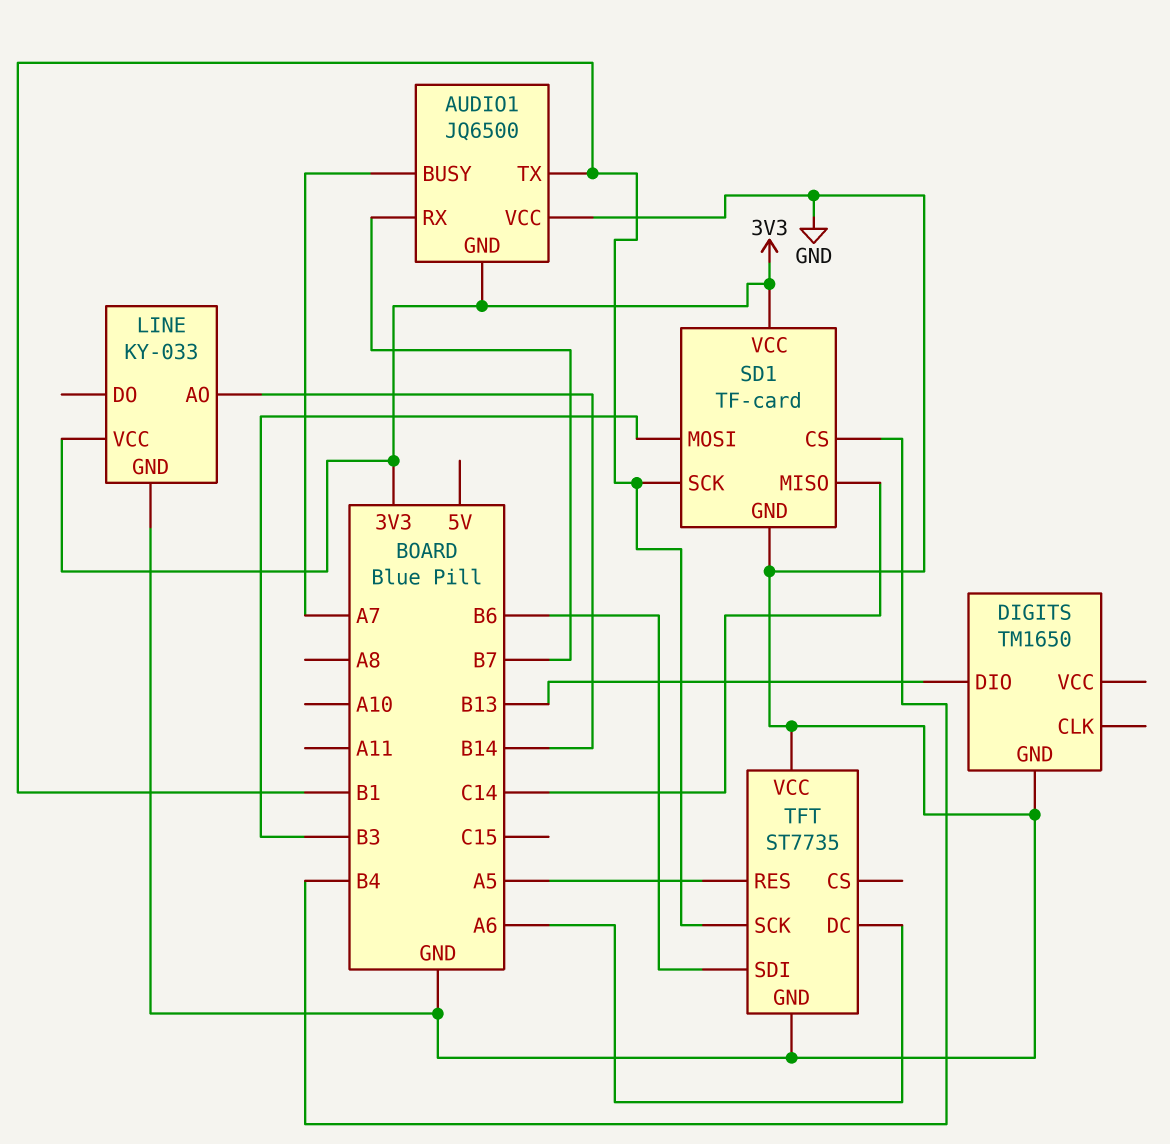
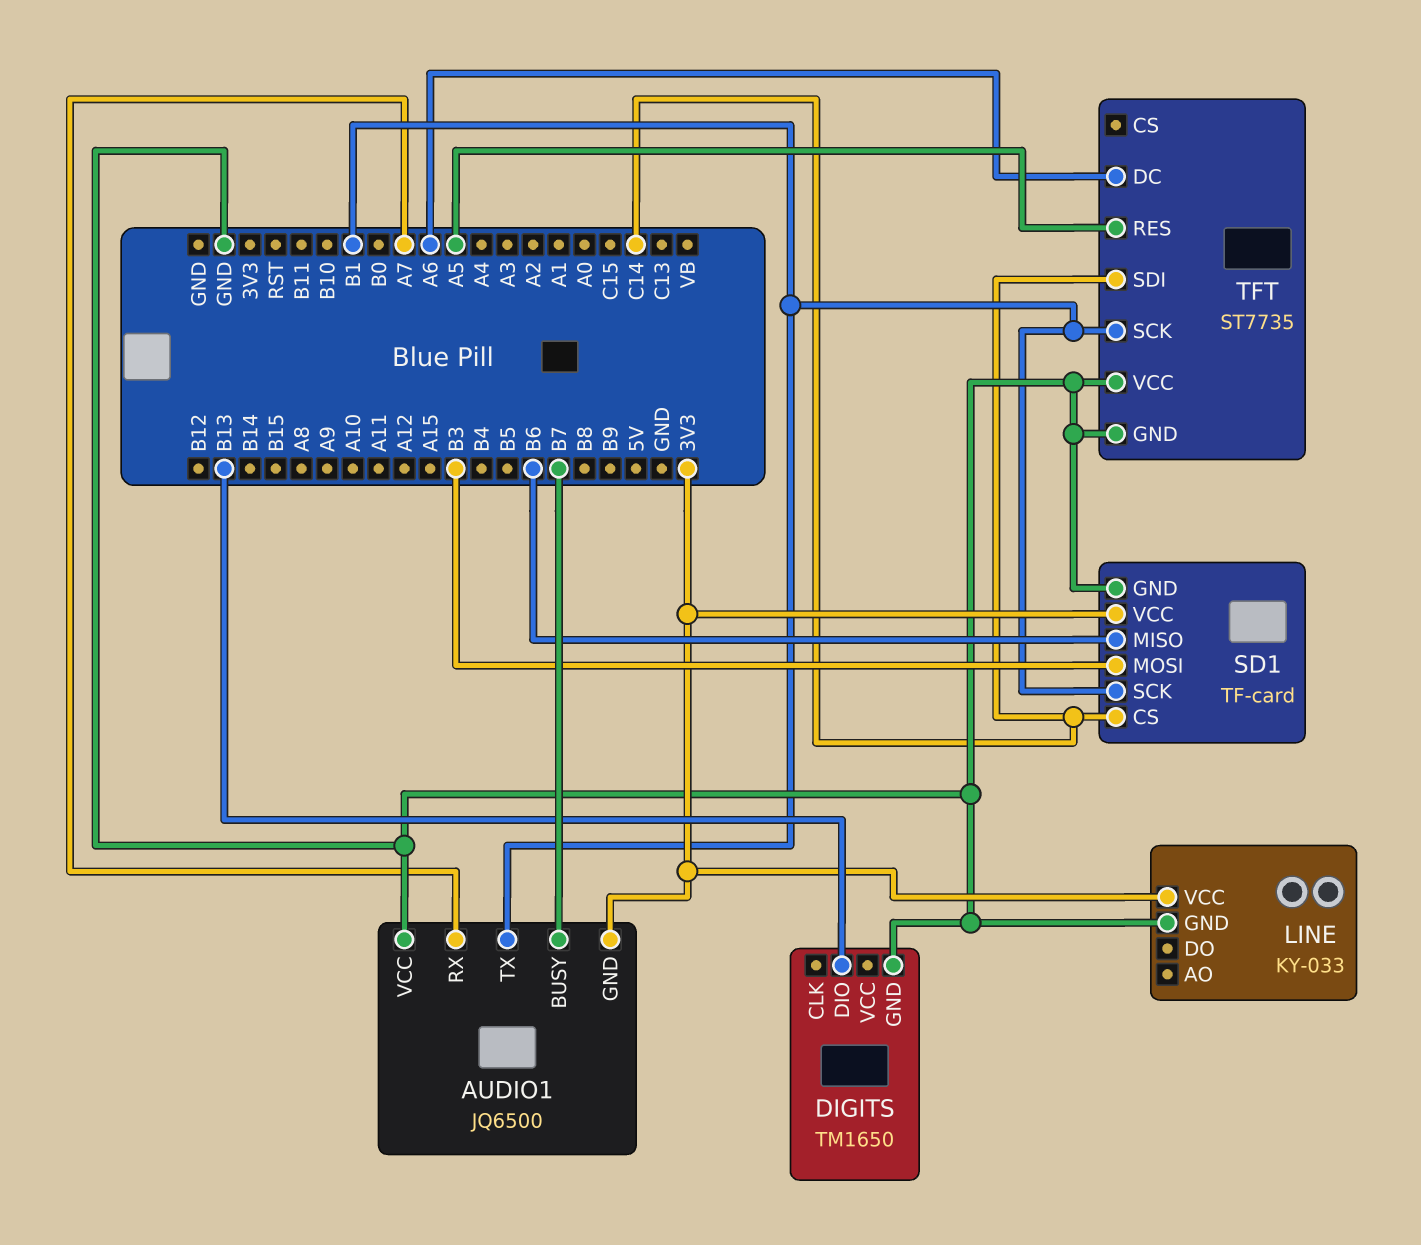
AUDIO1 pin BUSY: A7 -> B7
AUDIO1 pin RX: B7 -> A7
LINE pin AO: B14 -> none
SD1 pin CS: B4 -> C14
SD1 pin MISO: C14 -> B6
TFT pin SDI: B6 -> C14

